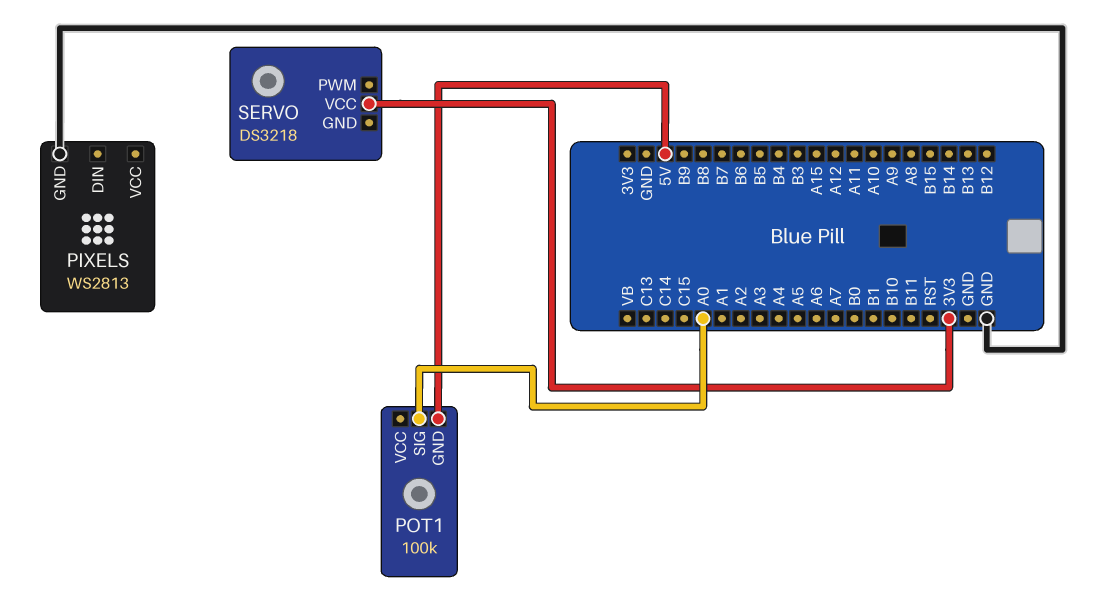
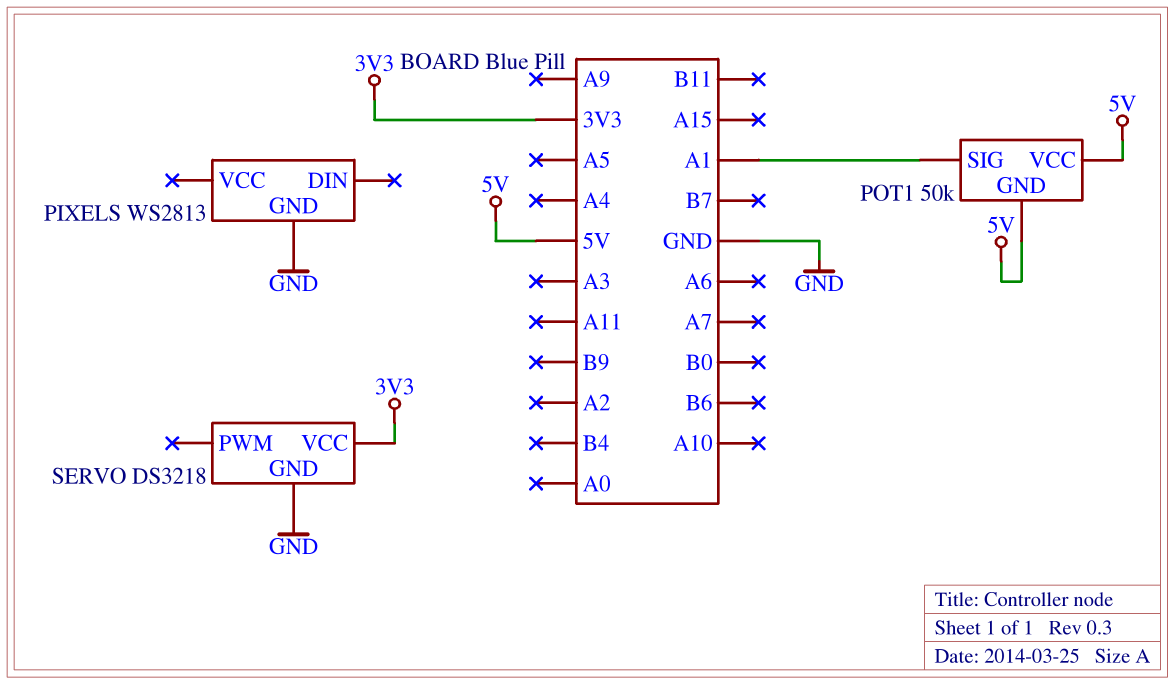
POT1: 100k -> 50k
POT1 pin SIG: A0 -> A1
POT1 pin VCC: none -> 5V
SERVO pin GND: none -> GND

